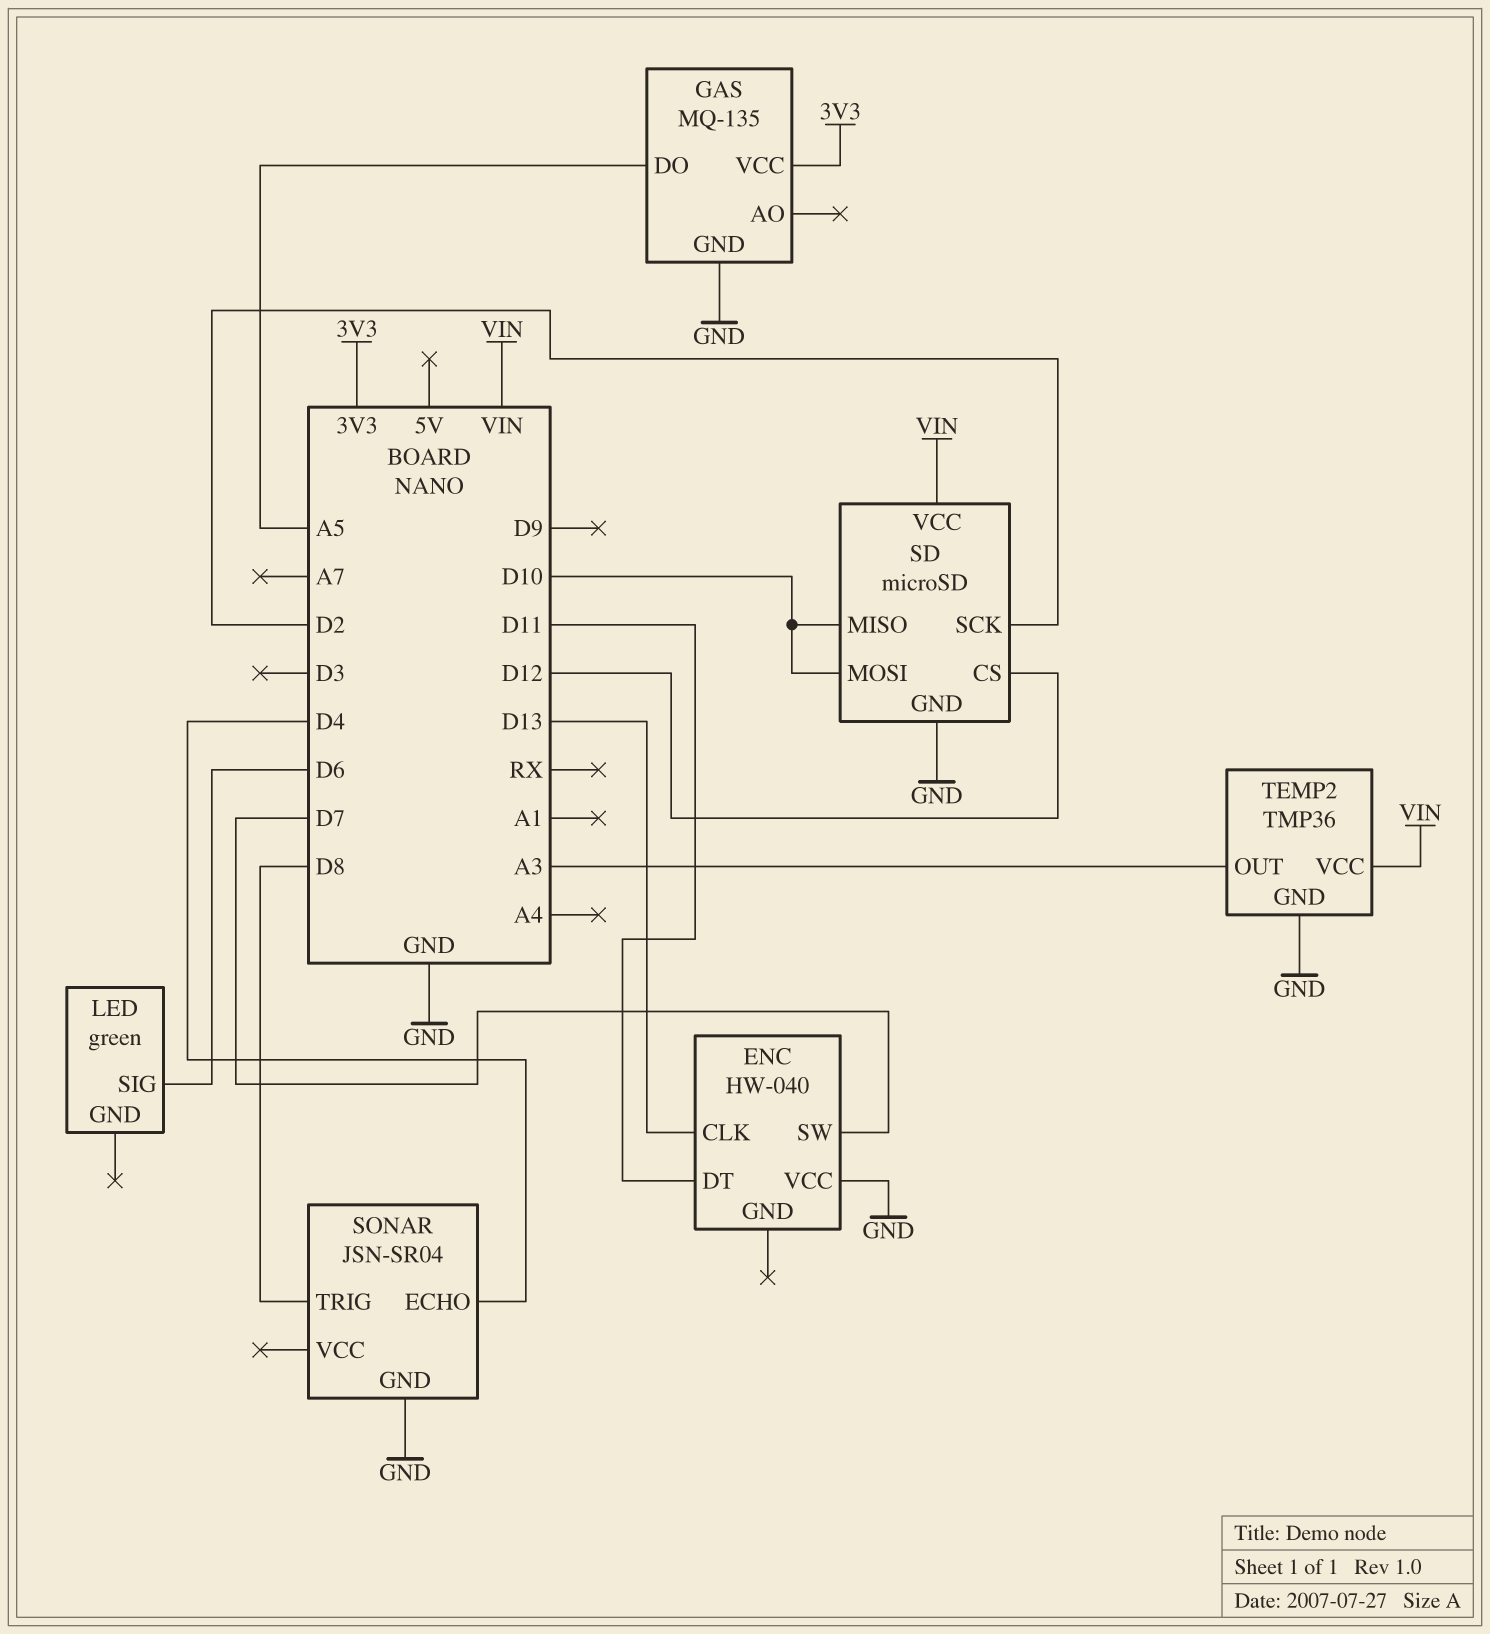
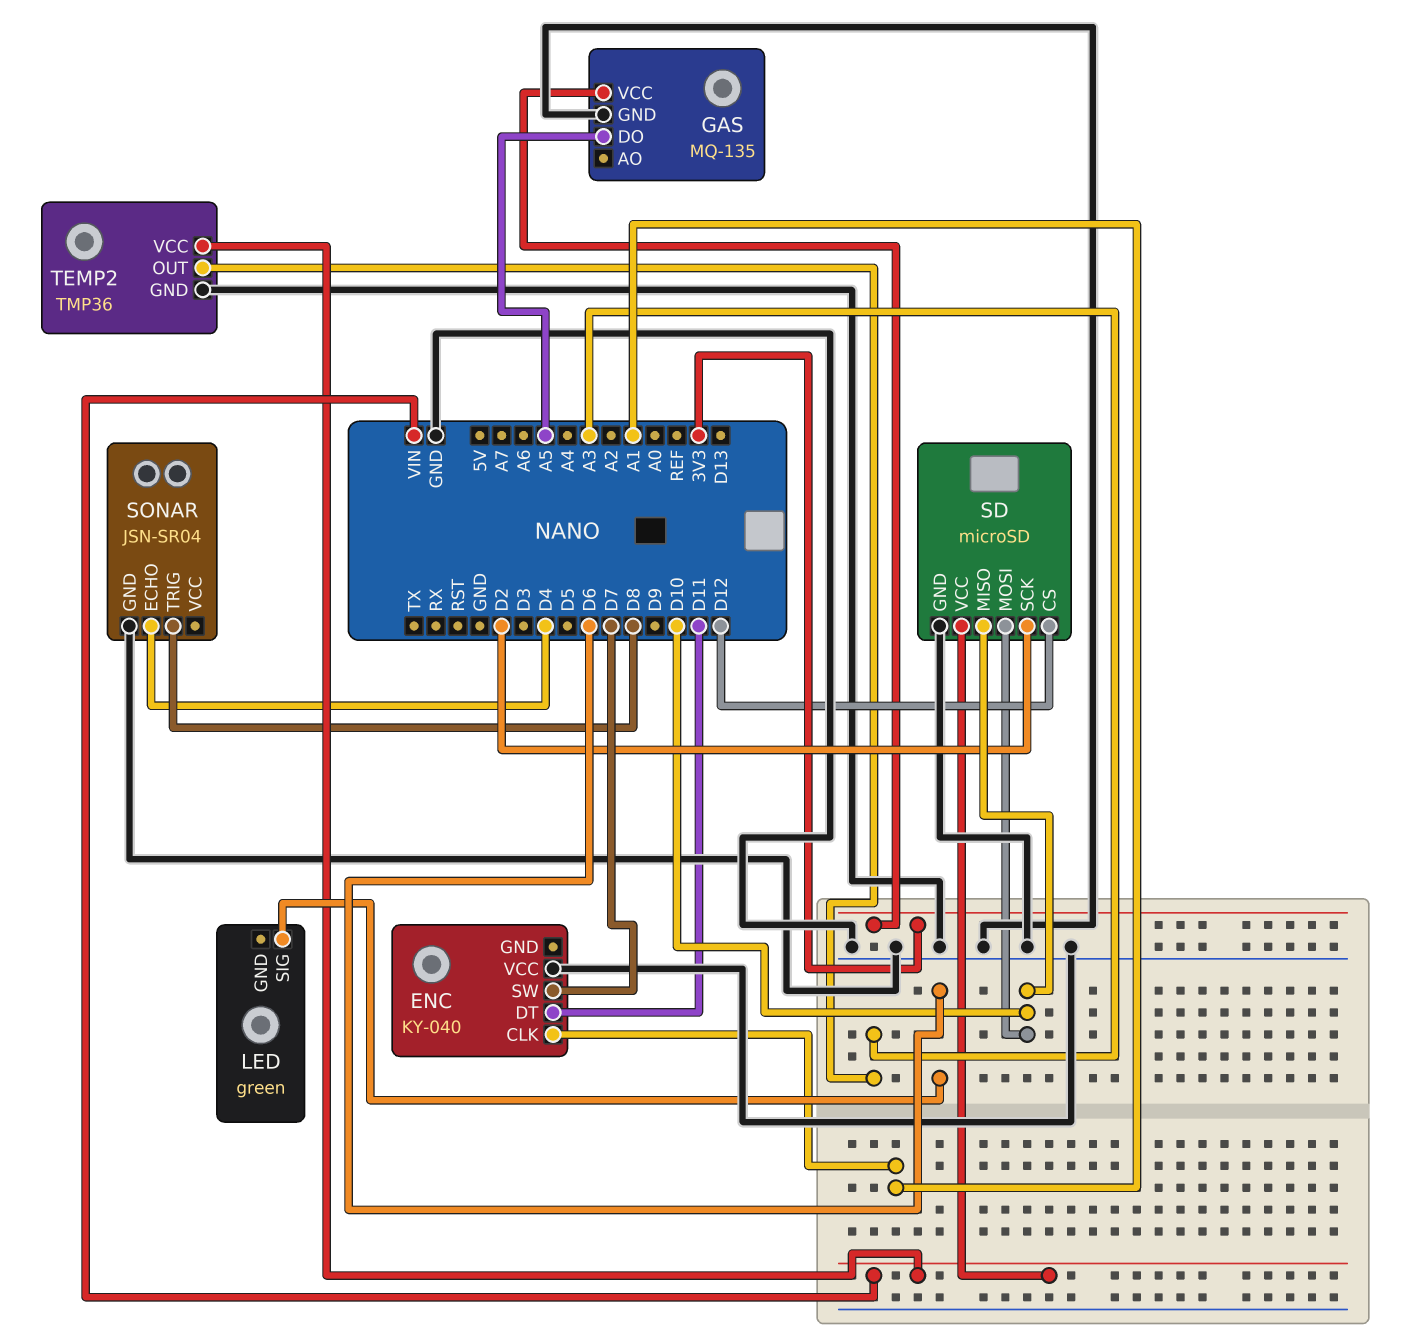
ENC: HW-040 -> KY-040
ENC pin CLK: D13 -> A1

